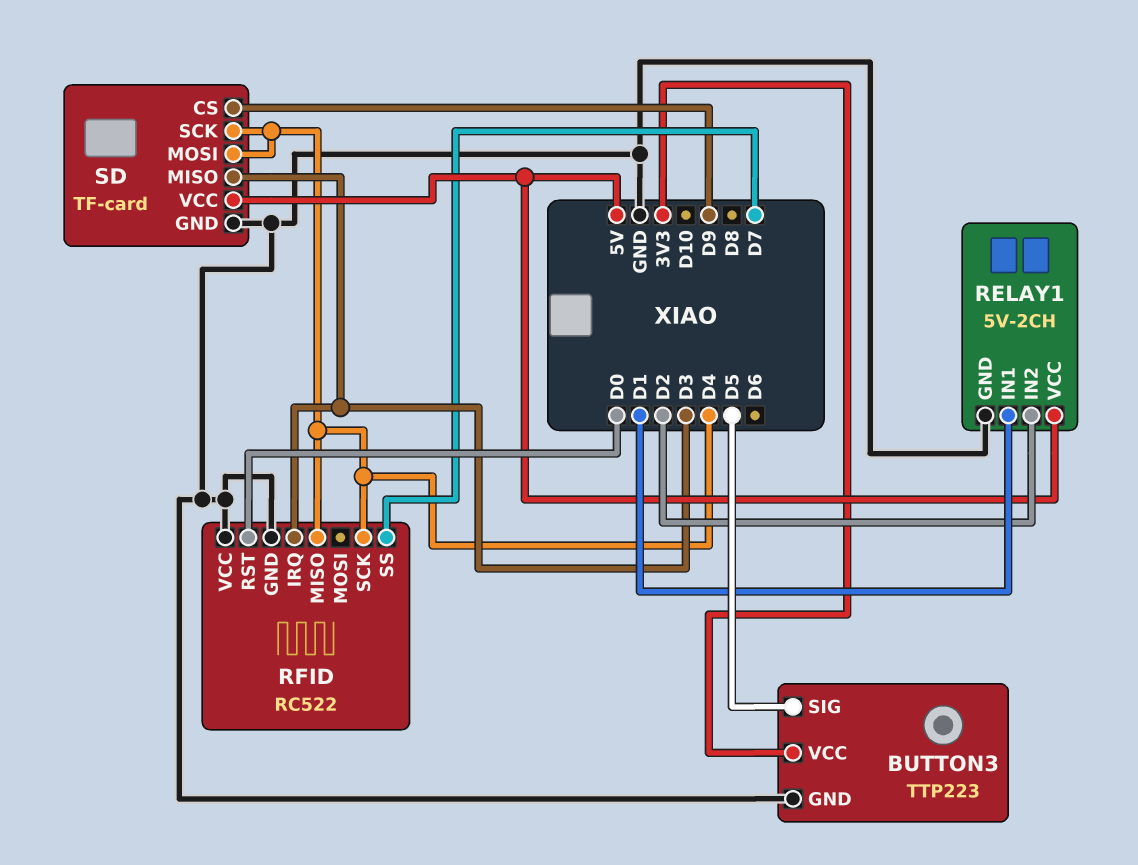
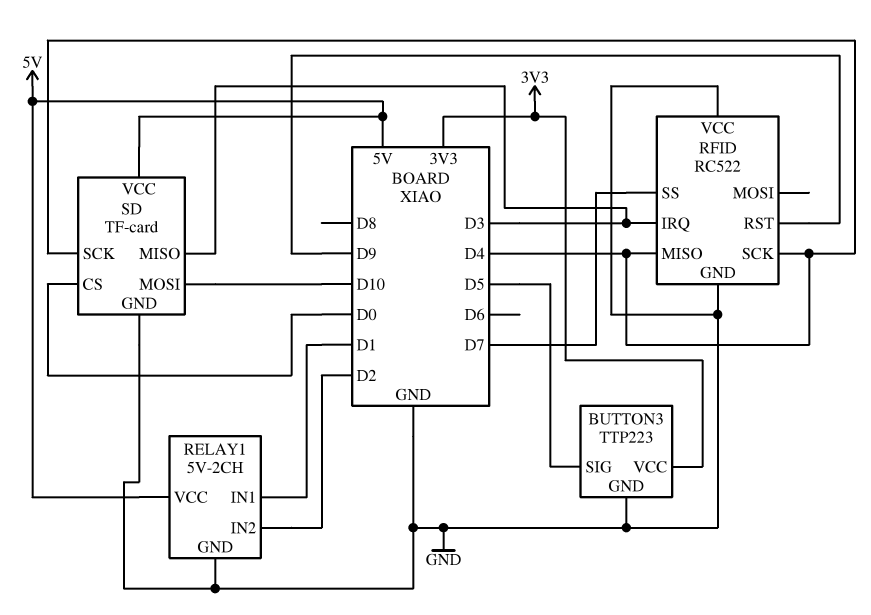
RFID pin RST: D0 -> D9
SD pin CS: D9 -> D0
SD pin MOSI: D4 -> D10

